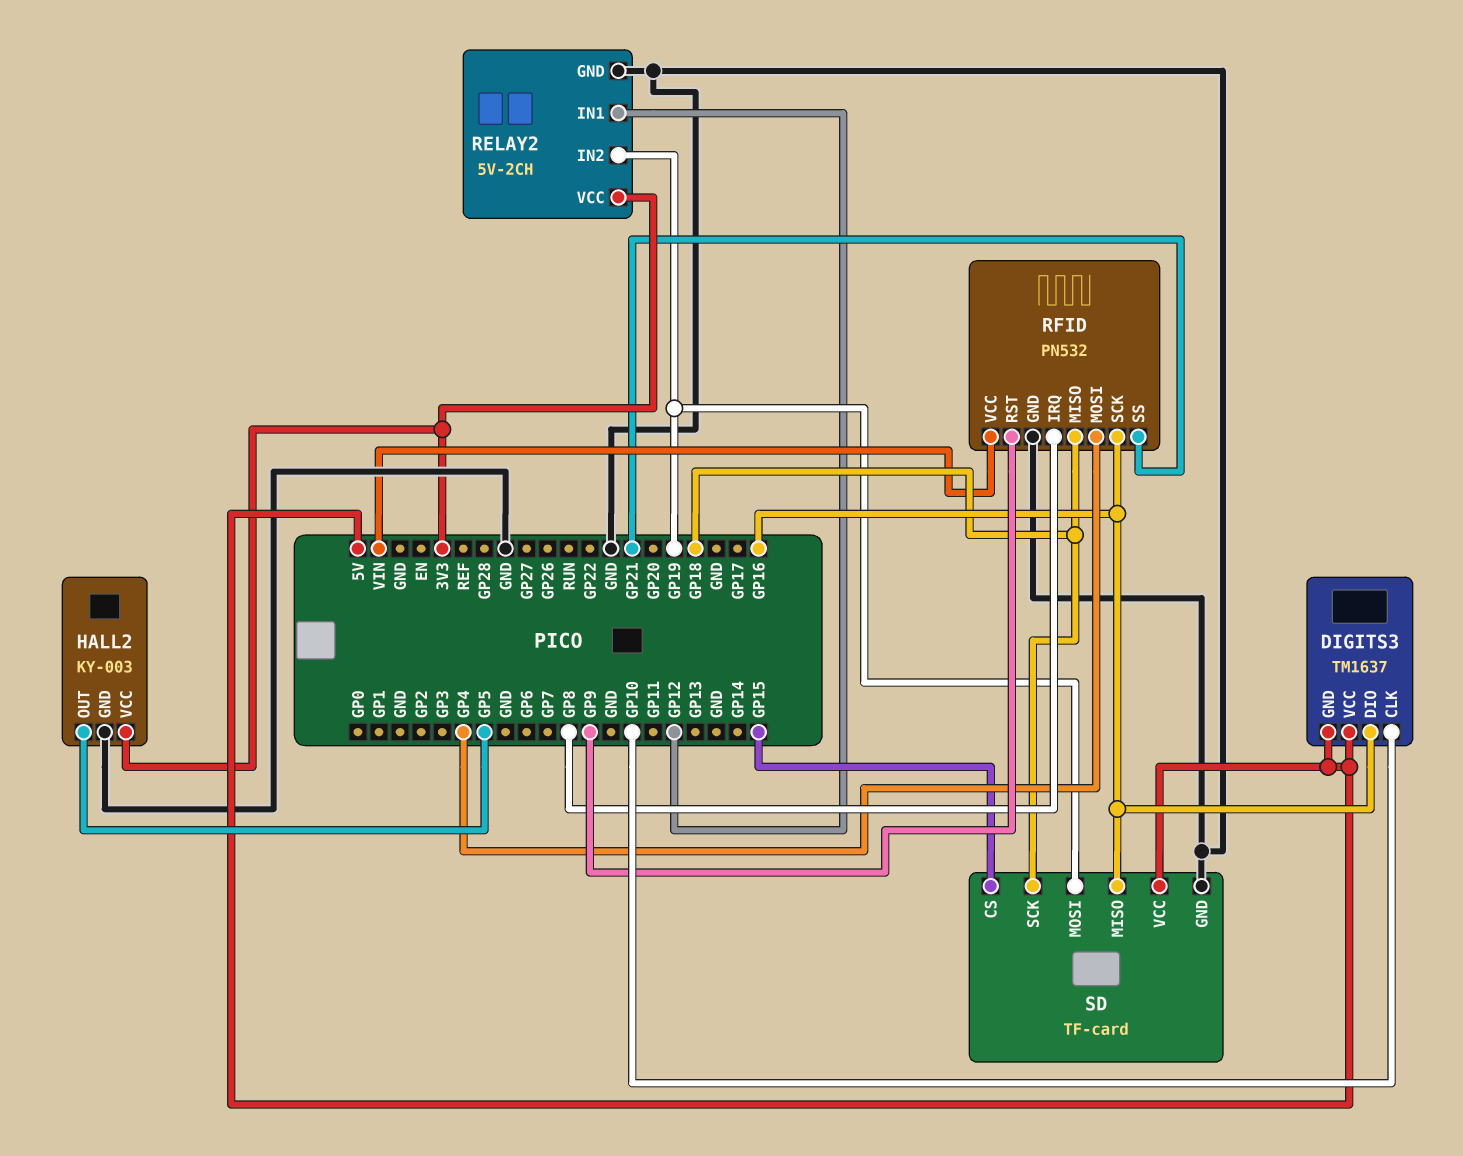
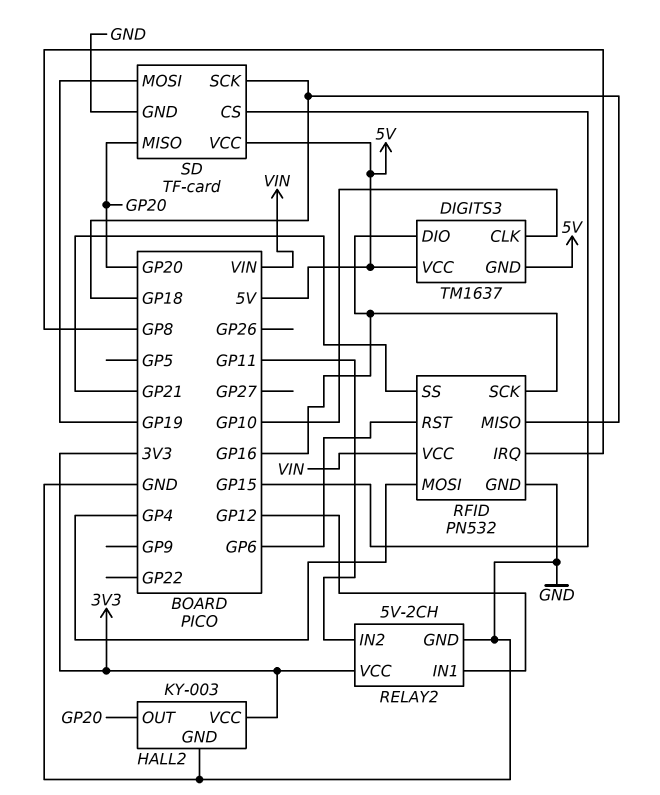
HALL2 pin OUT: GP5 -> GP20
RELAY2 pin IN2: GP19 -> GP11
RFID pin RST: GP9 -> GP6
SD pin MISO: GP16 -> GP20

